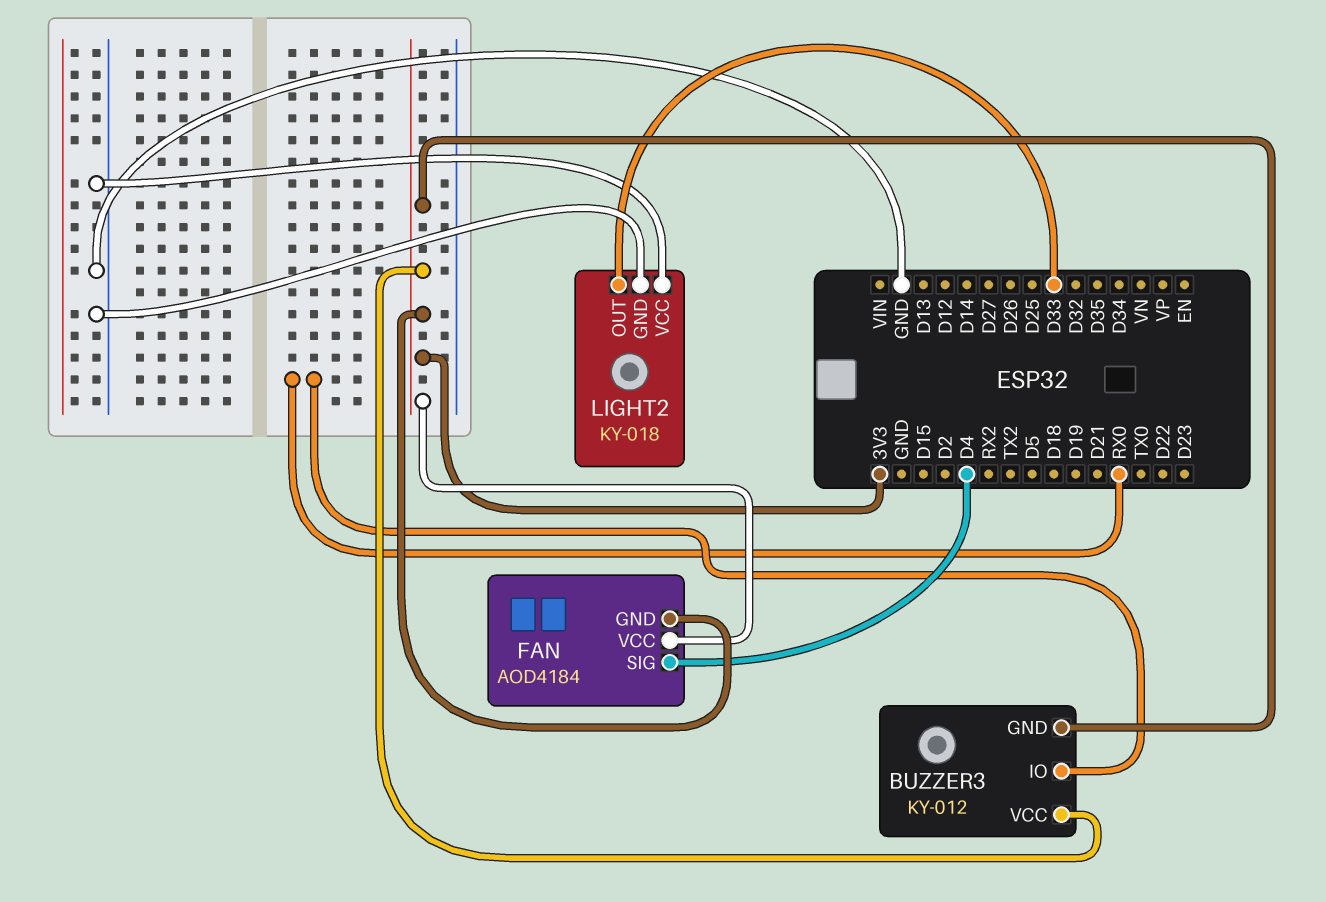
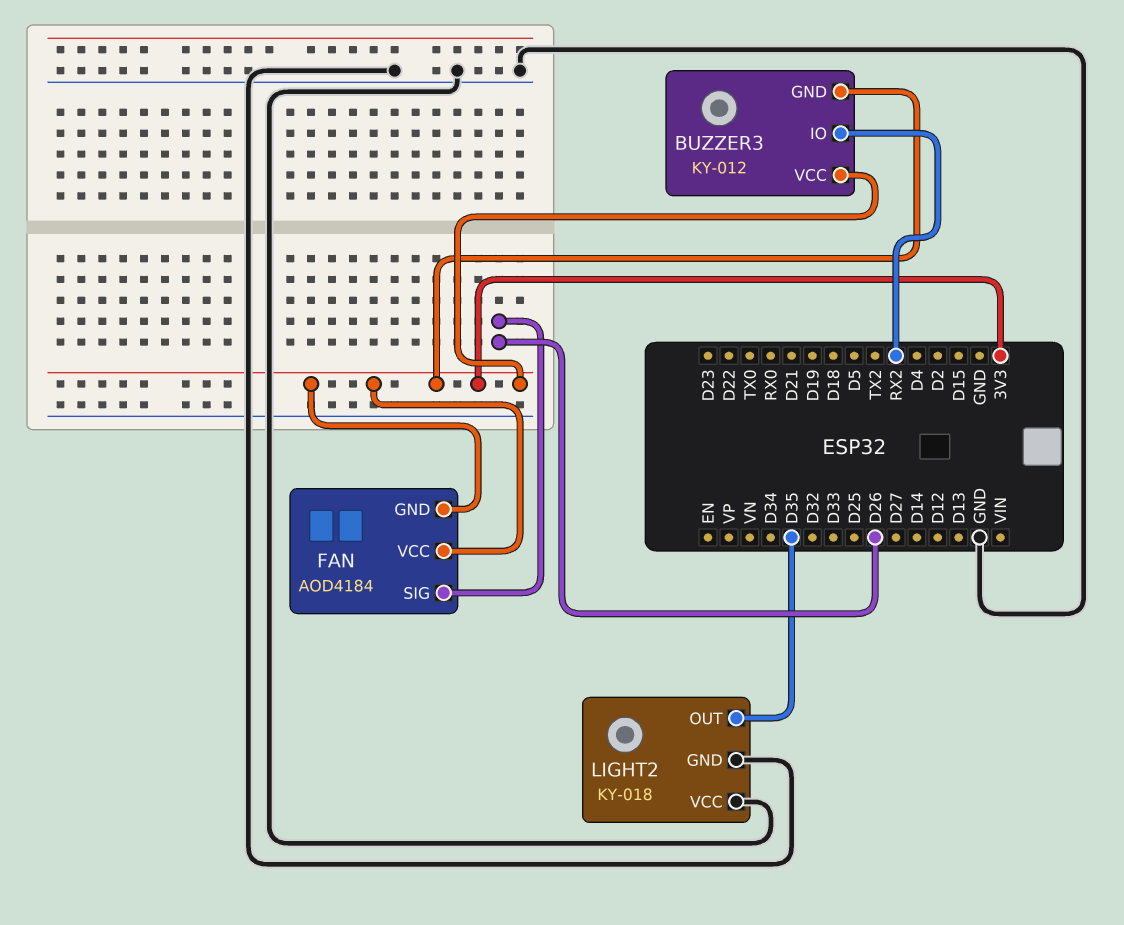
BUZZER3 pin IO: RX0 -> RX2
FAN pin SIG: D4 -> D26
LIGHT2 pin OUT: D33 -> D35

